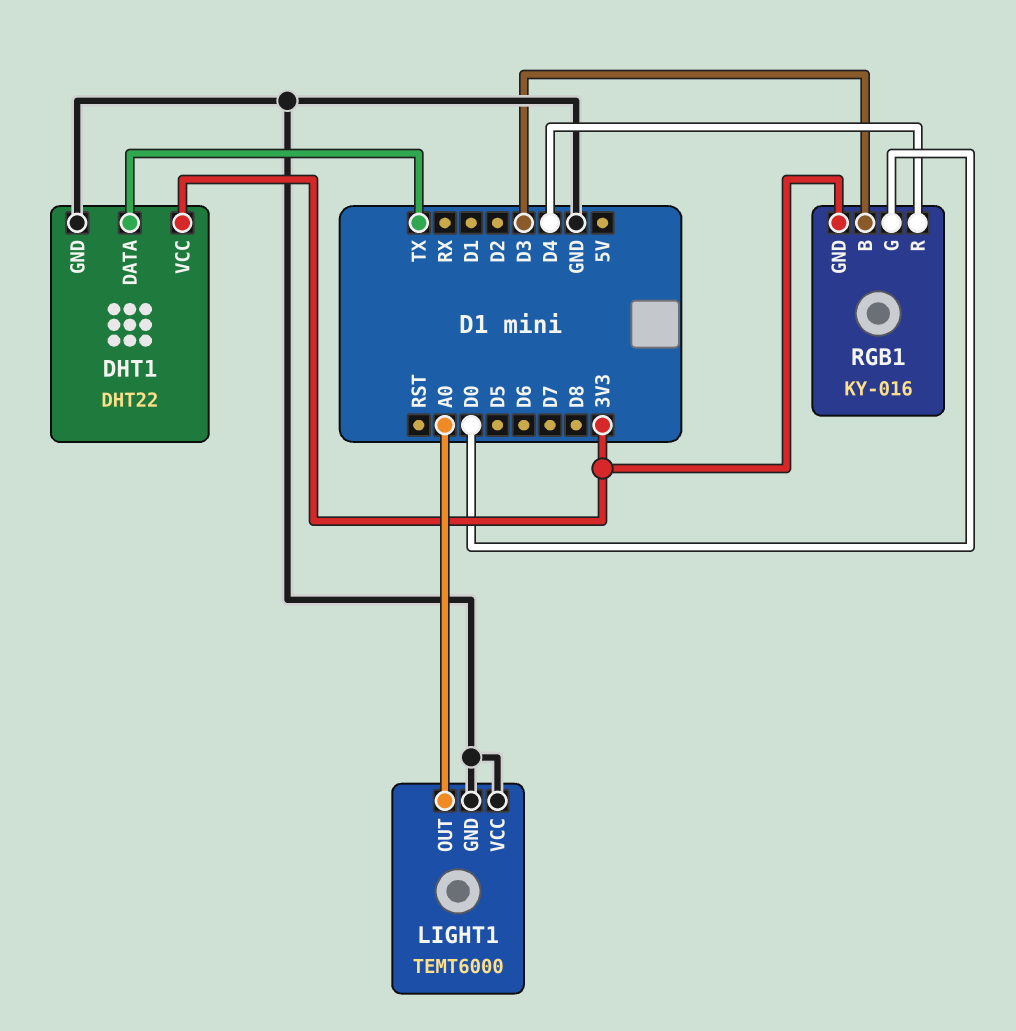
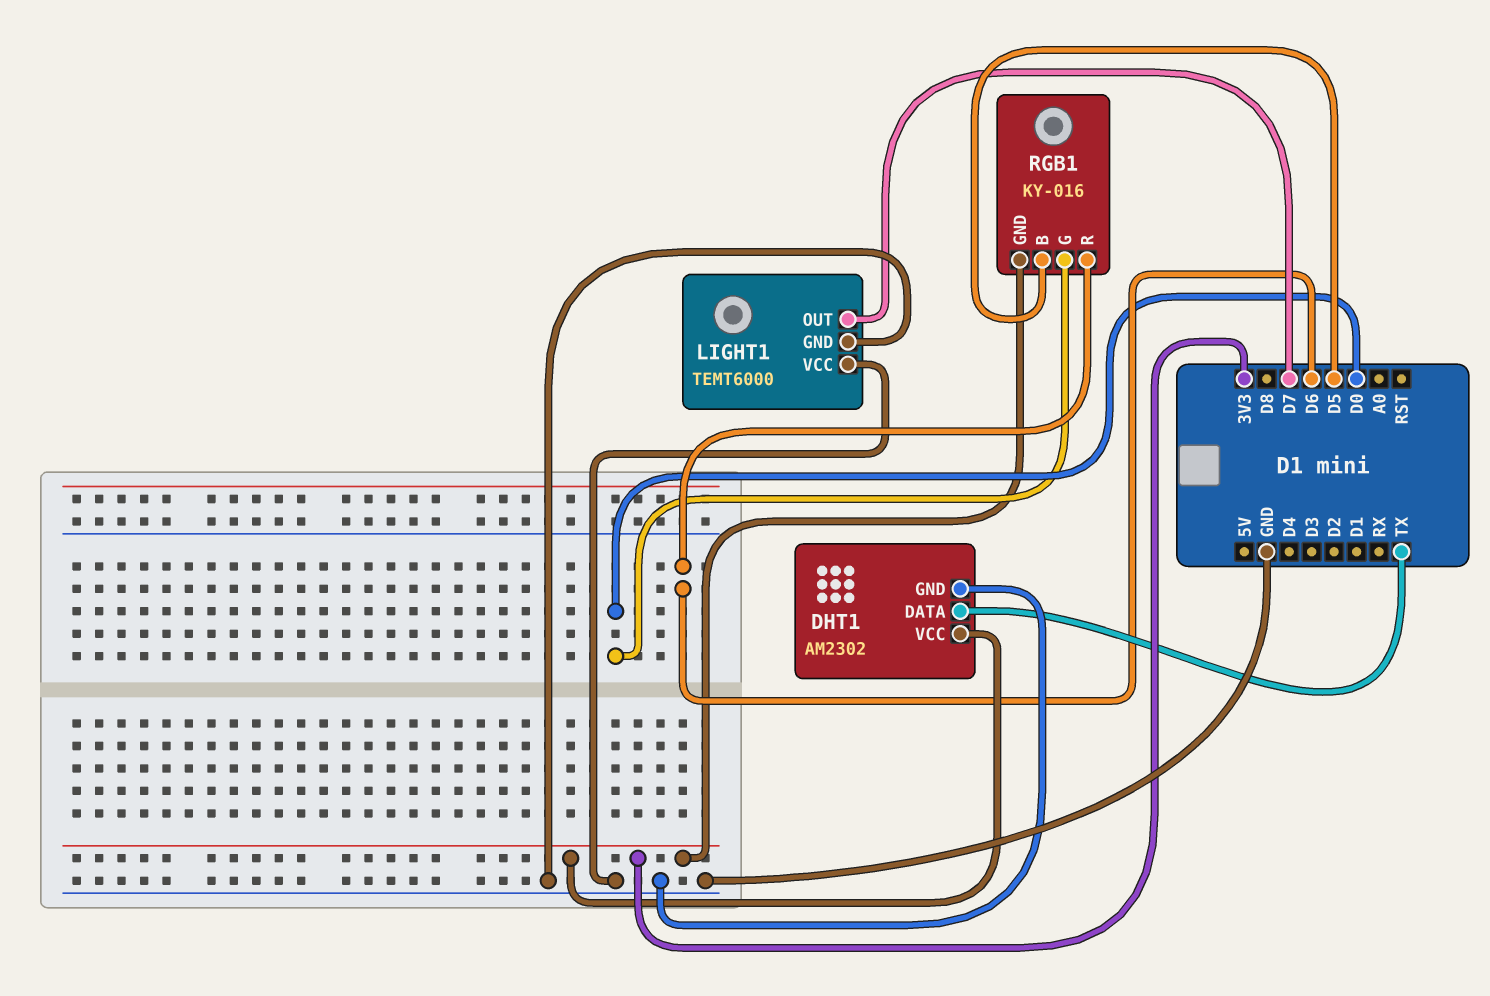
DHT1: DHT22 -> AM2302
LIGHT1 pin OUT: A0 -> D7
RGB1 pin B: D3 -> D5
RGB1 pin R: D4 -> D6

